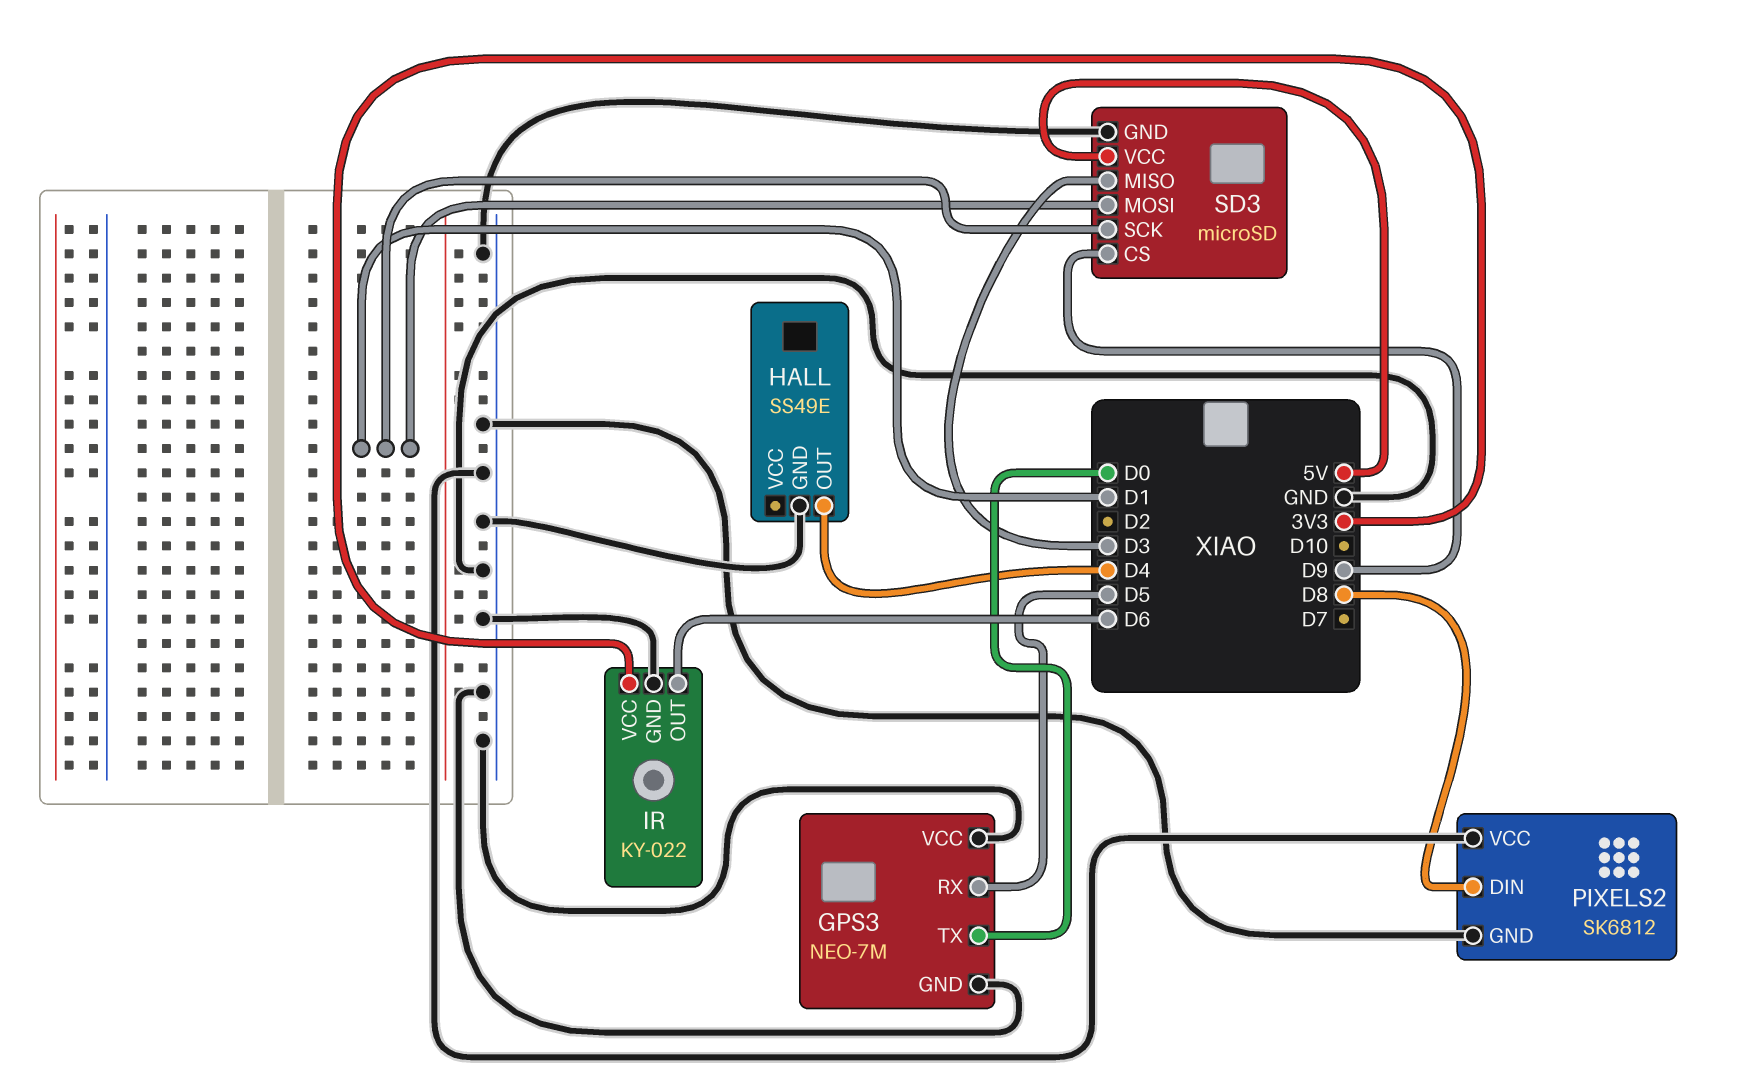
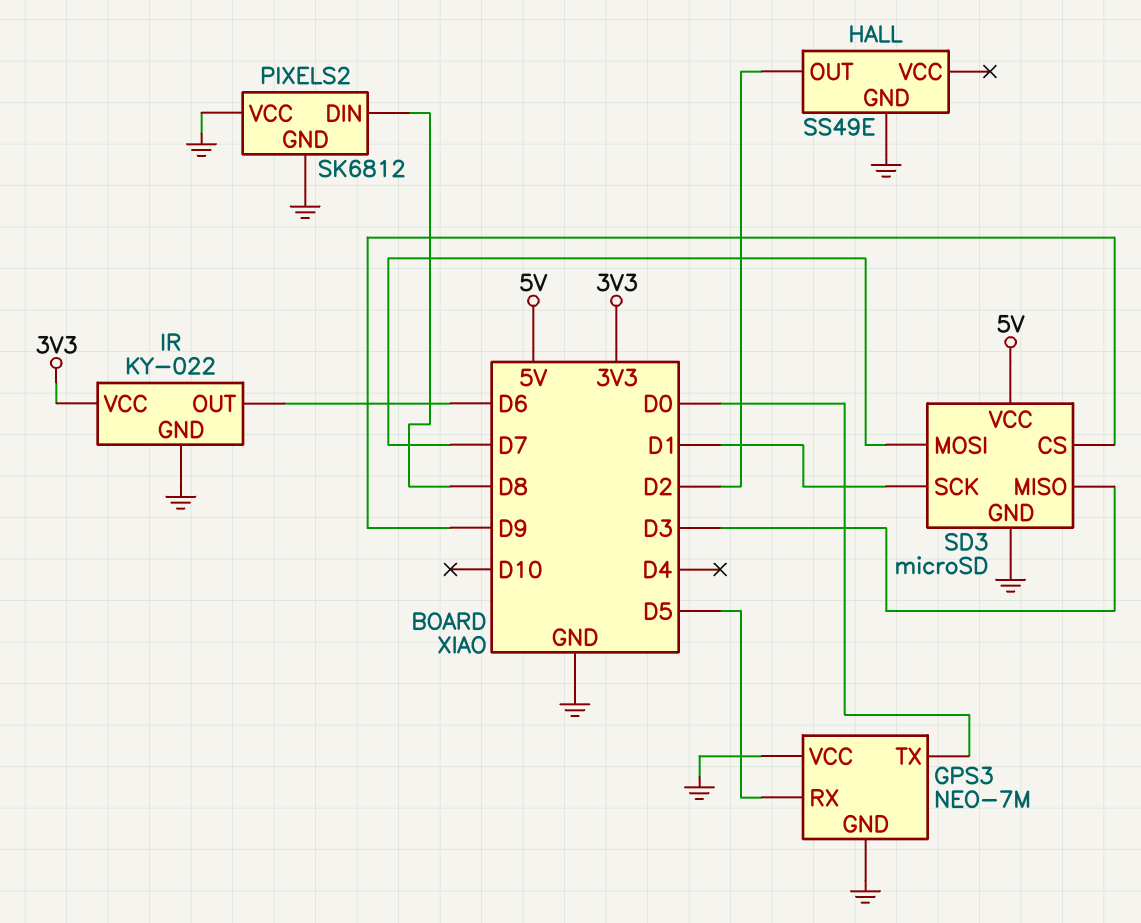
HALL pin OUT: D4 -> D2
SD3 pin MOSI: D1 -> D7

